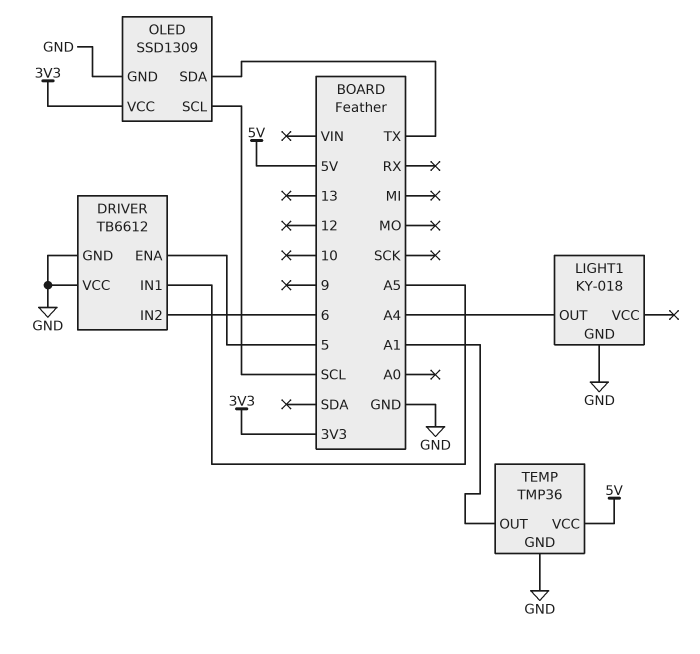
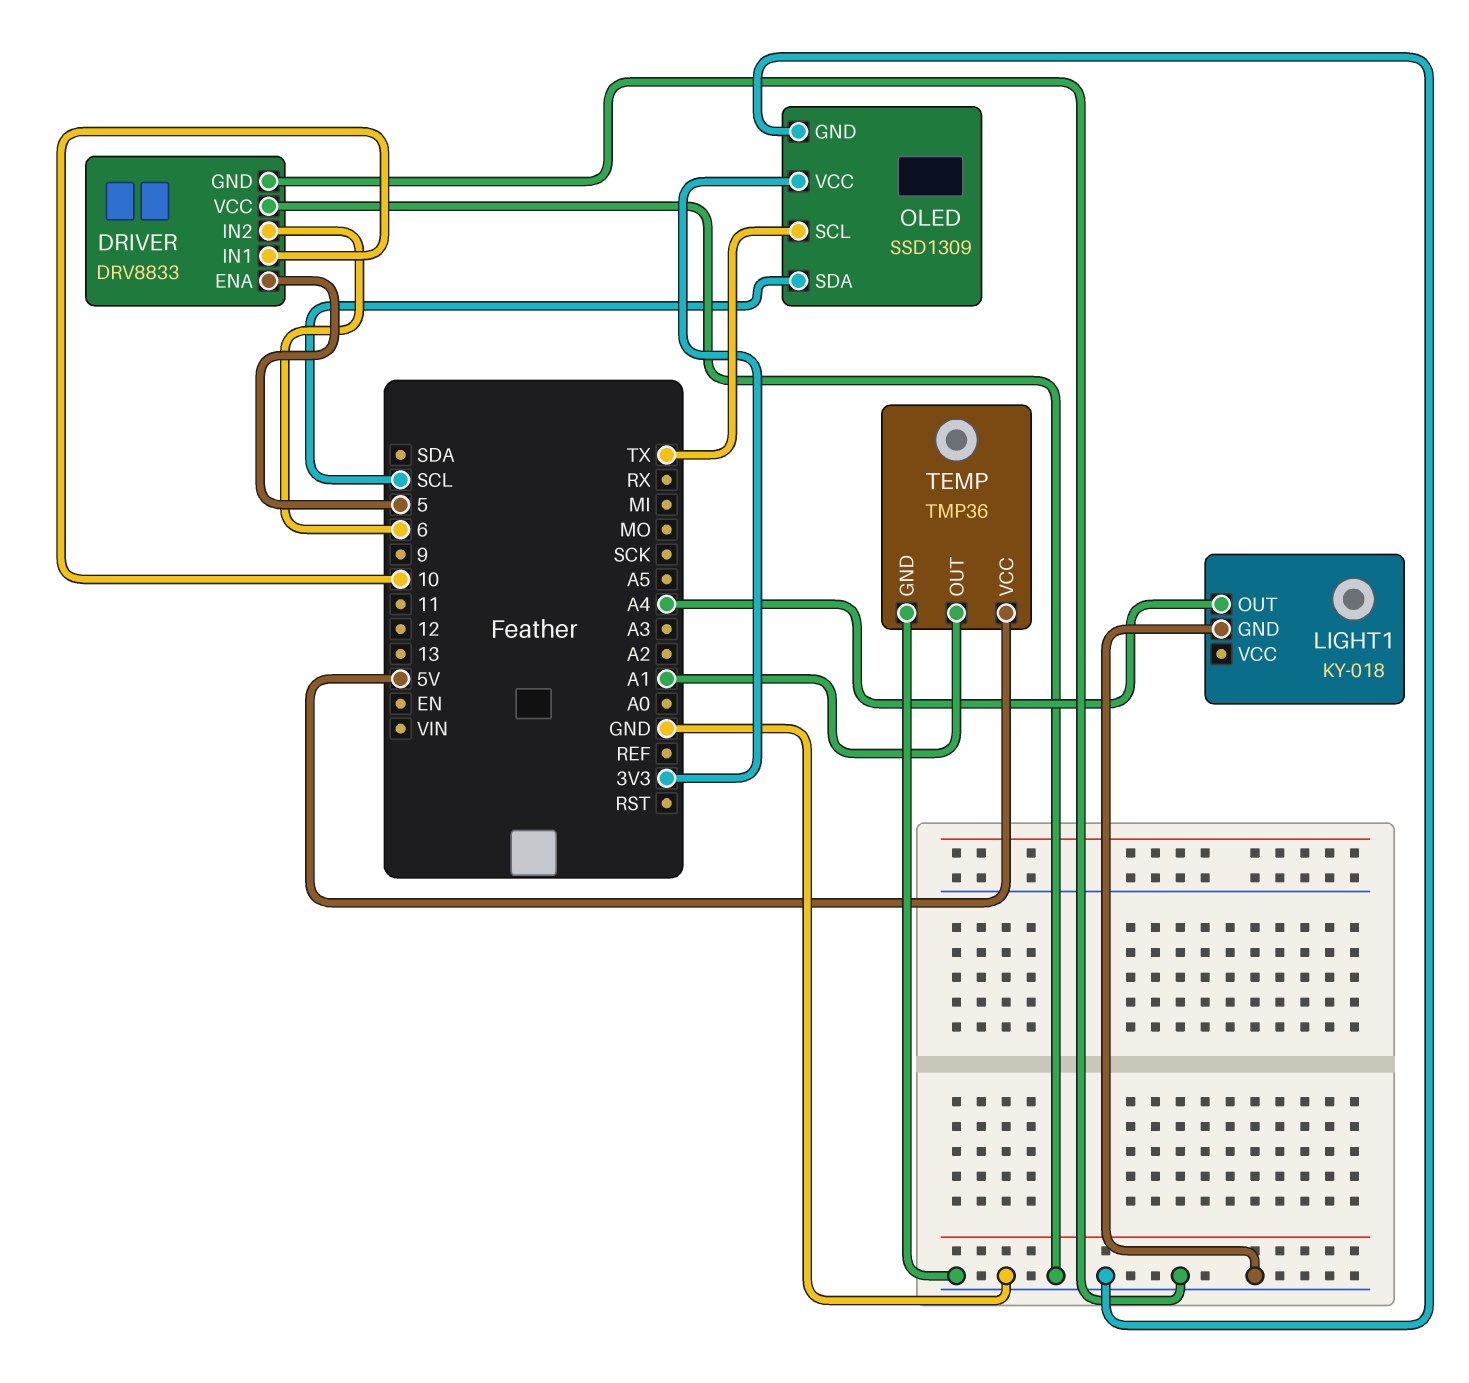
DRIVER: TB6612 -> DRV8833
DRIVER pin IN1: A5 -> 10
OLED pin SCL: SCL -> TX
OLED pin SDA: TX -> SCL

